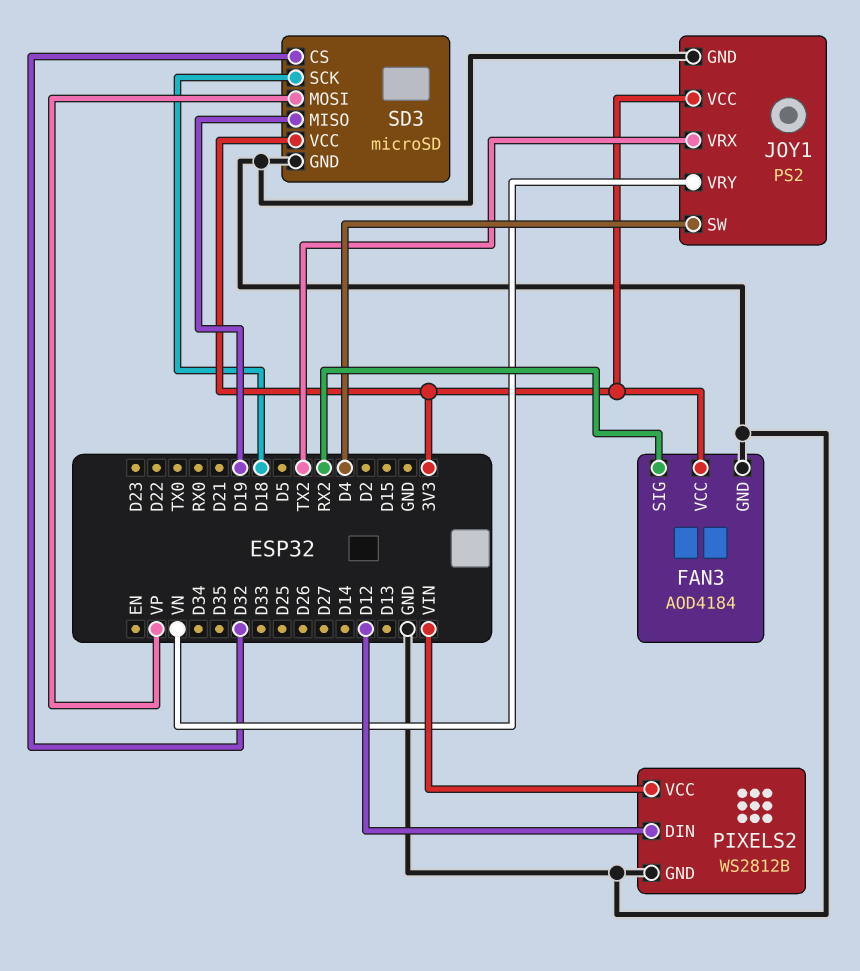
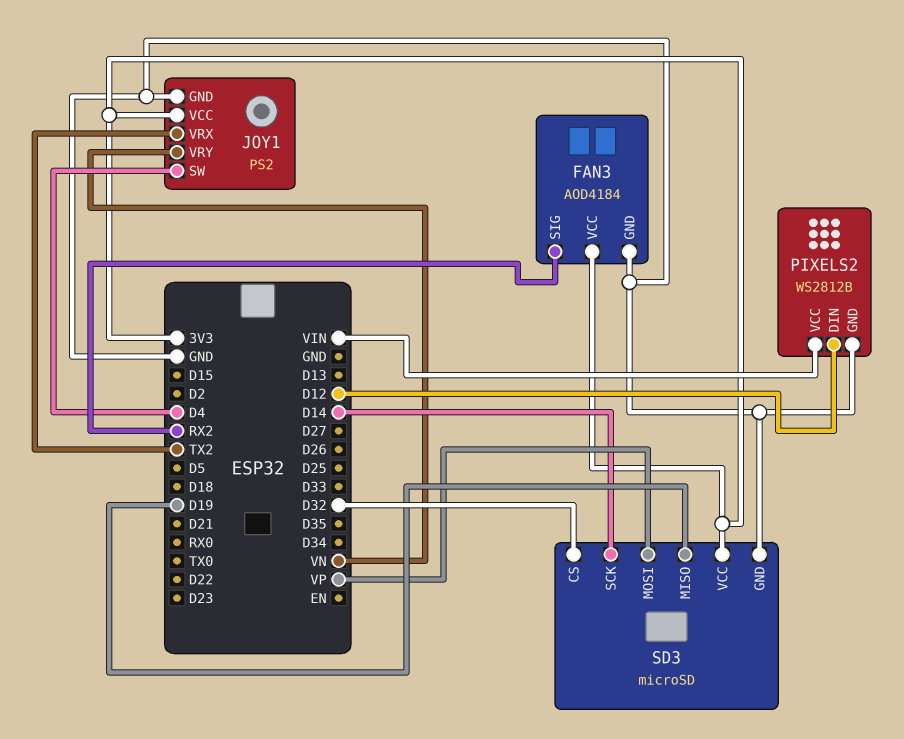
SD3 pin SCK: D18 -> D14

